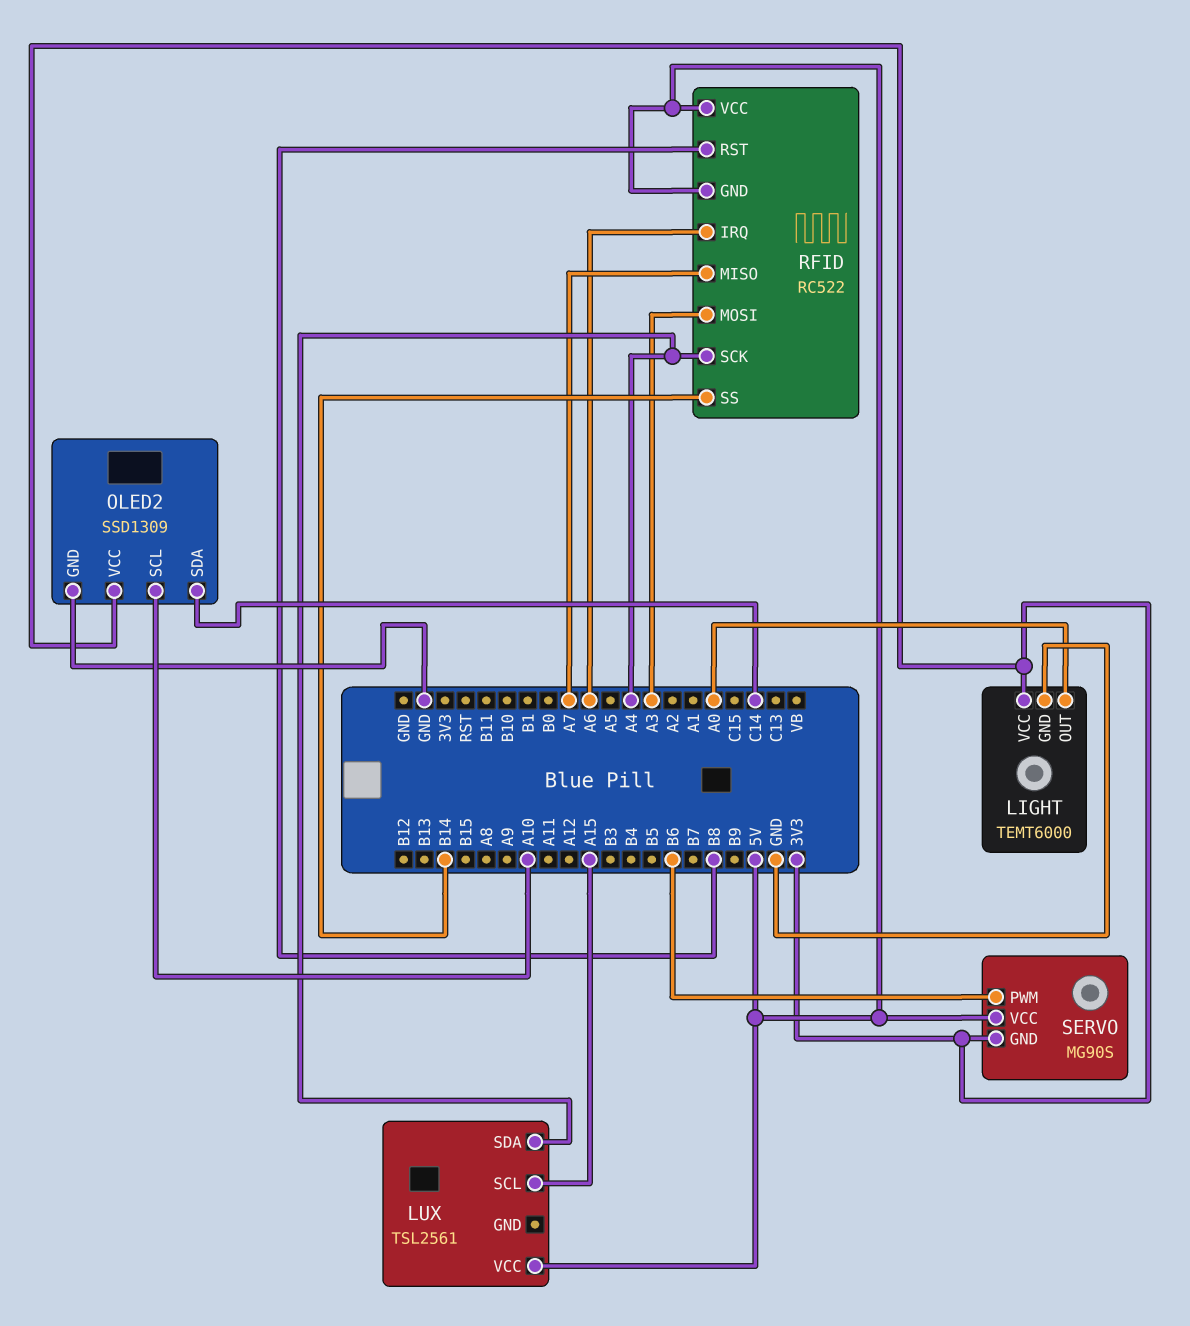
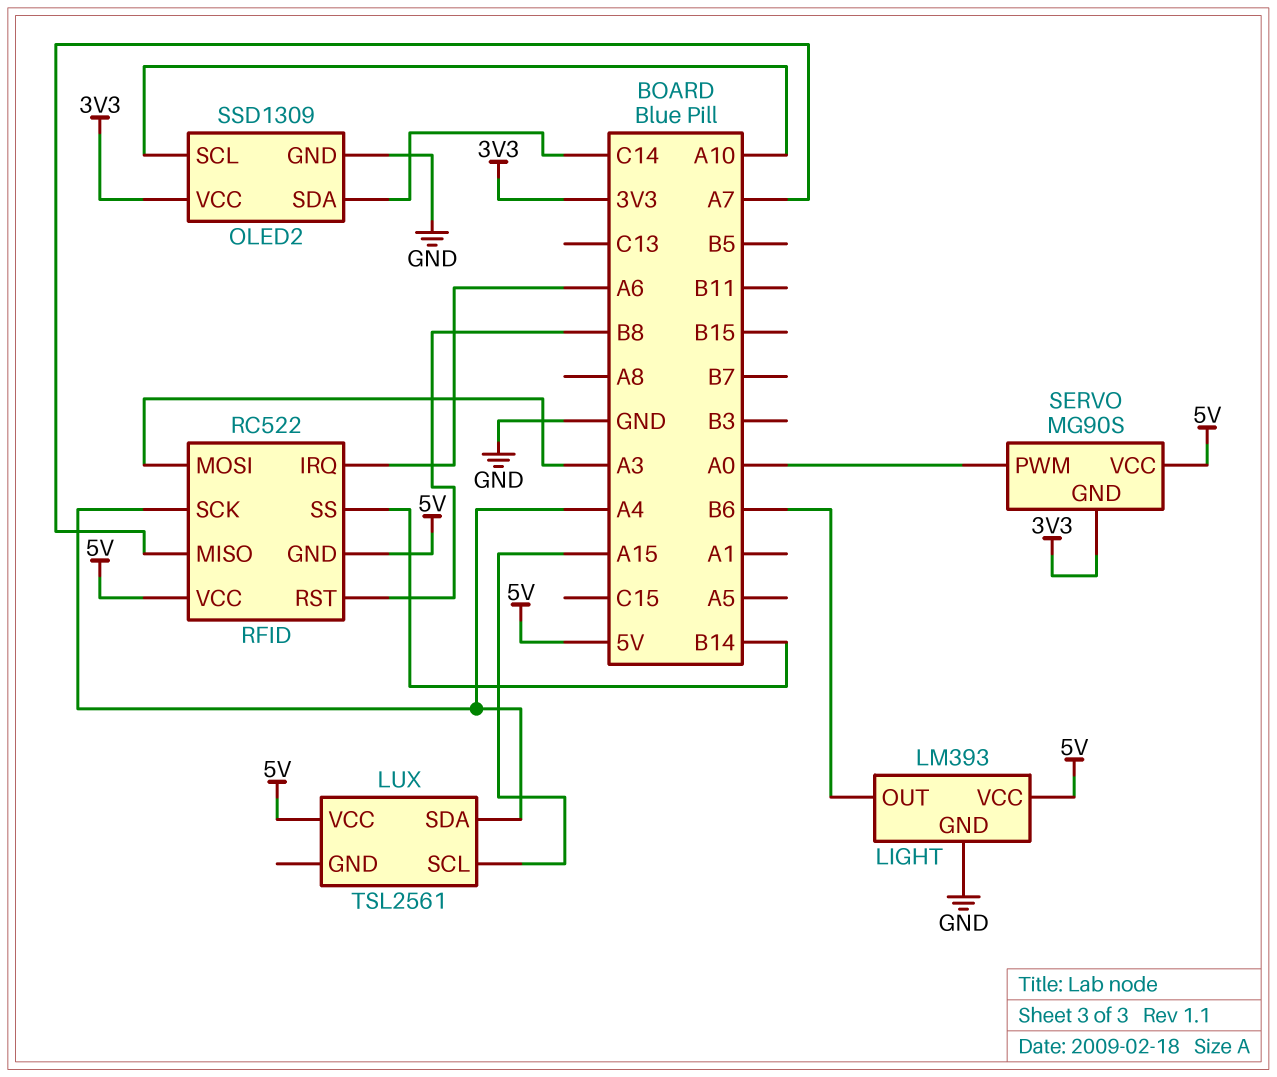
LIGHT: TEMT6000 -> LM393
LIGHT pin OUT: A0 -> B6
LIGHT pin VCC: 3V3 -> 5V
SERVO pin PWM: B6 -> A0

